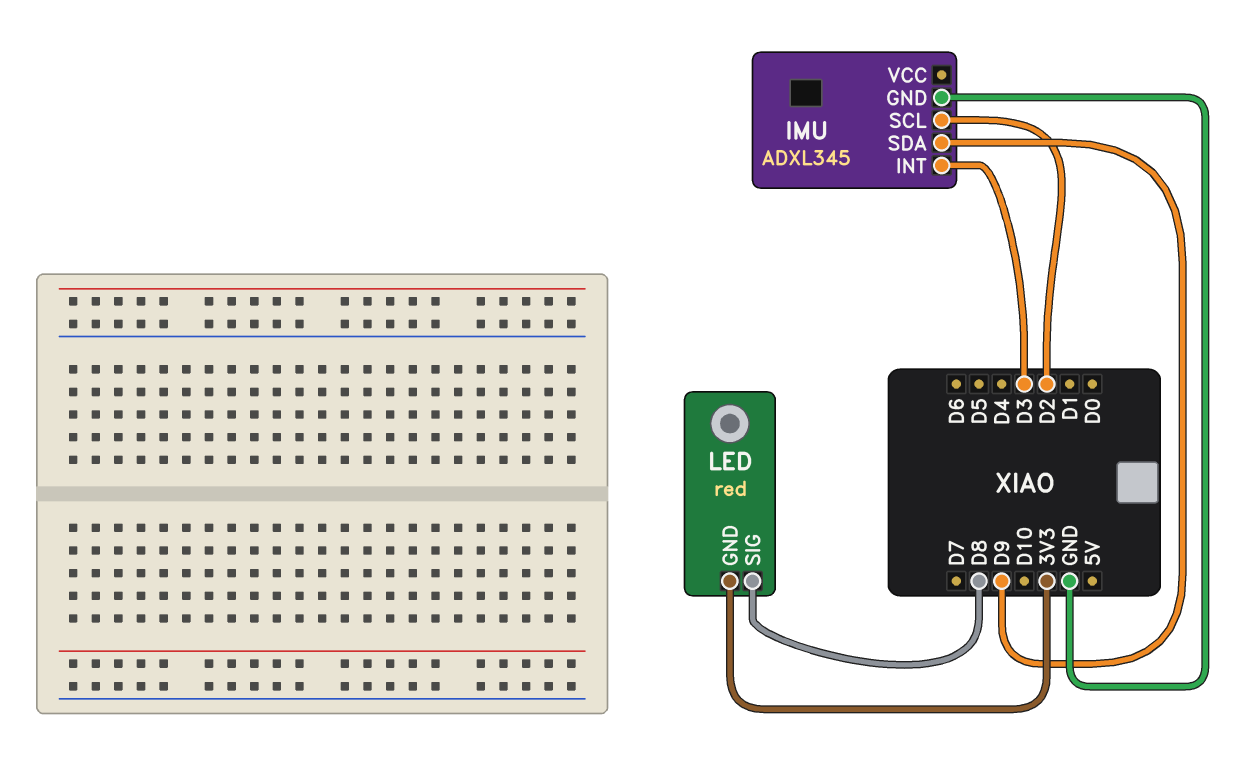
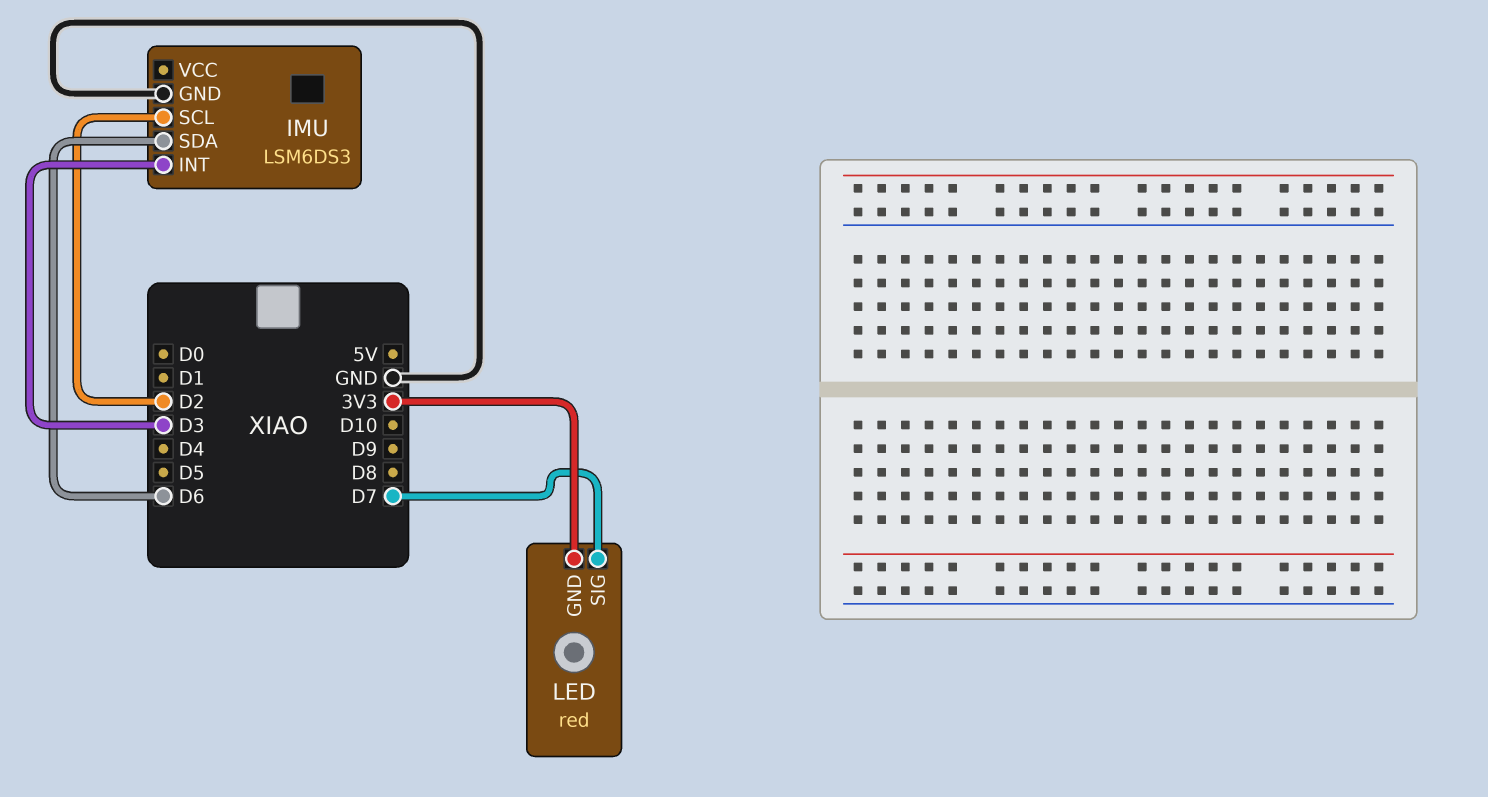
IMU: ADXL345 -> LSM6DS3
IMU pin SDA: D9 -> D6
LED pin SIG: D8 -> D7

